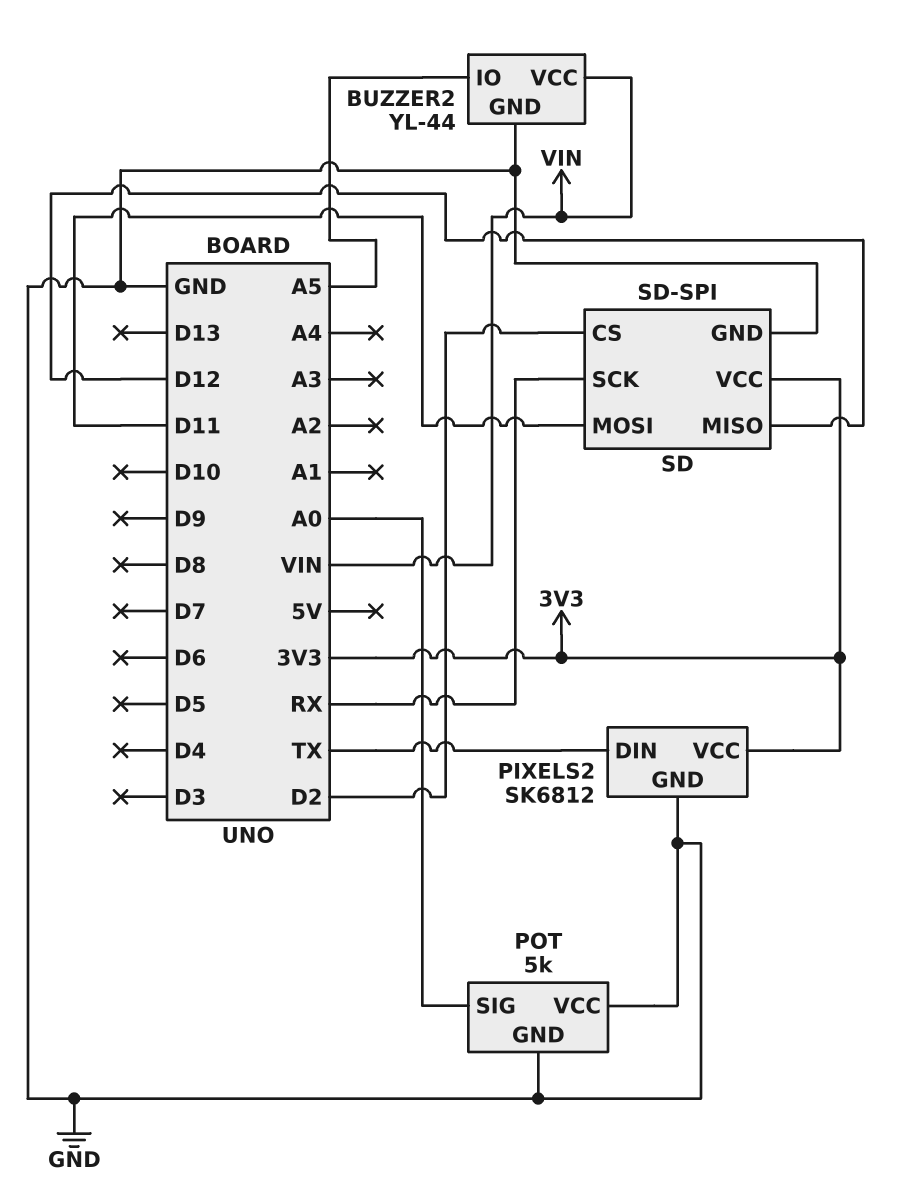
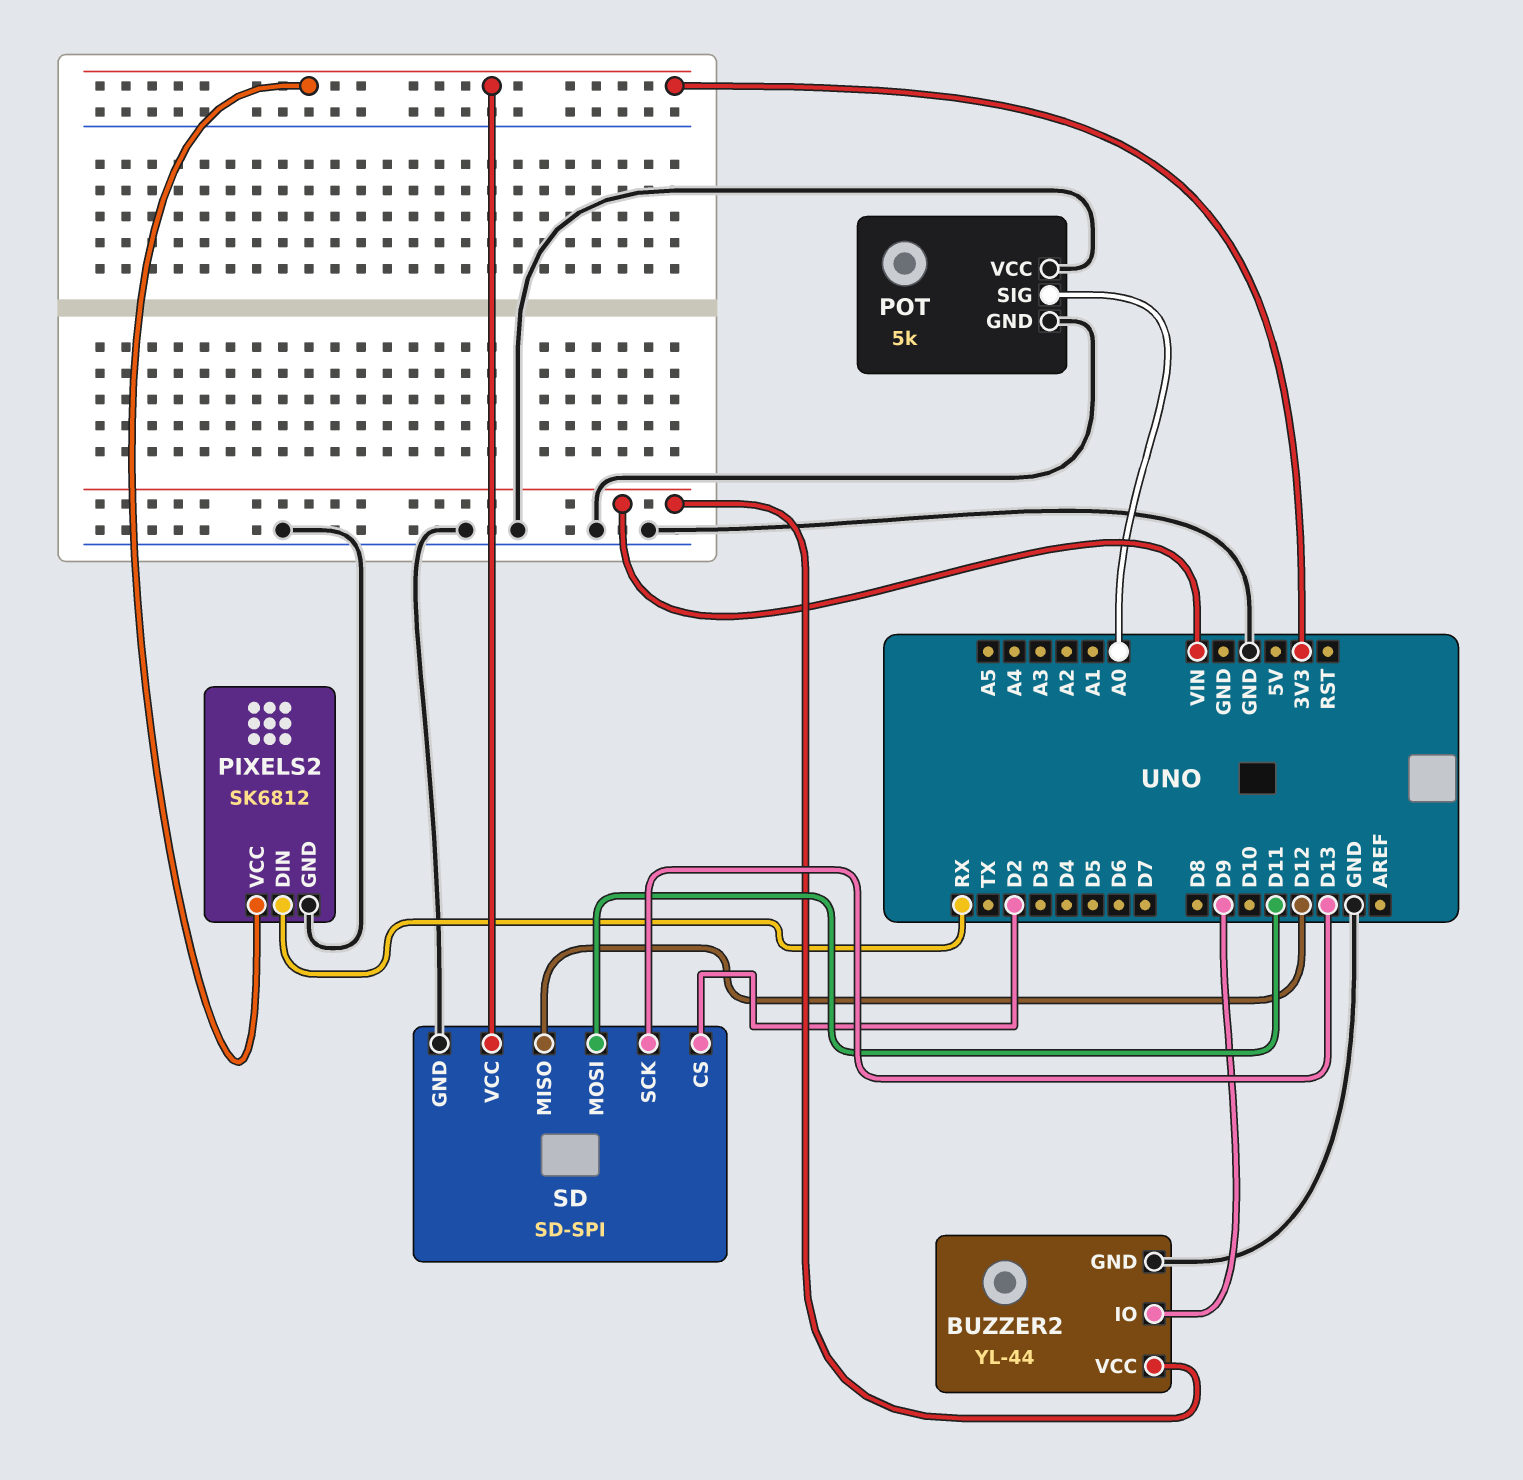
BUZZER2 pin IO: A5 -> D9
PIXELS2 pin DIN: TX -> RX
SD pin SCK: RX -> D13

